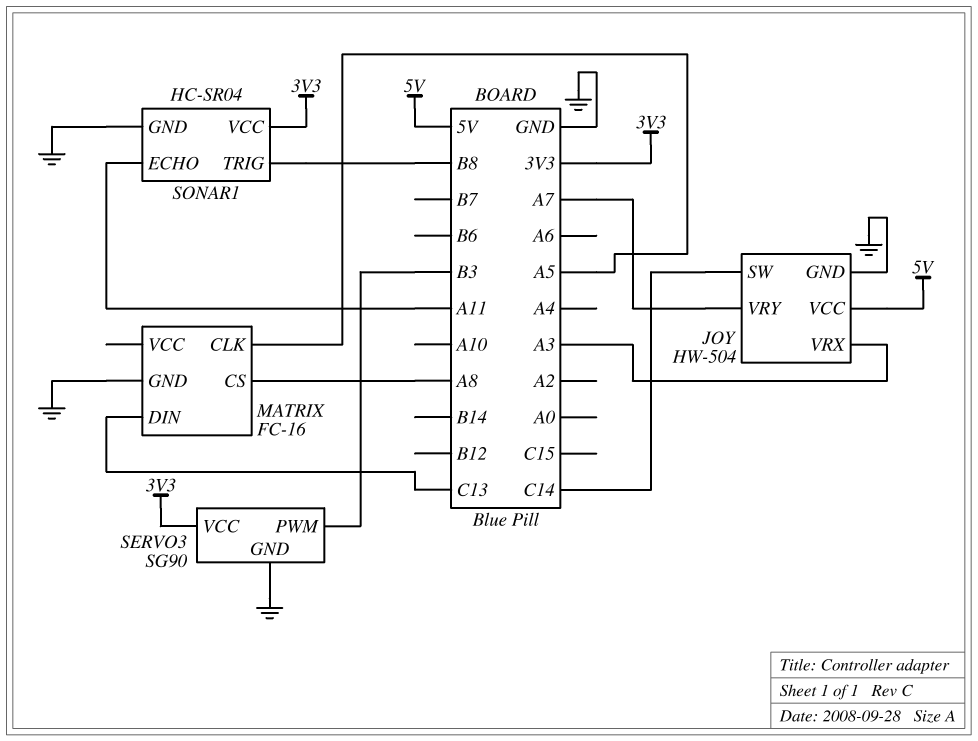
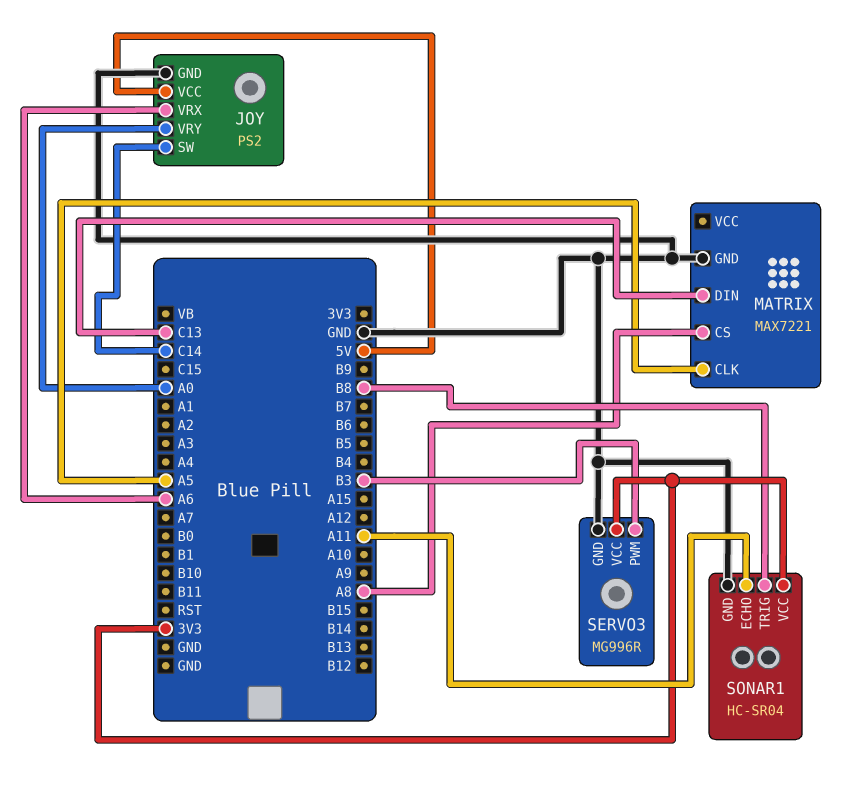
JOY: HW-504 -> PS2
JOY pin VRX: A3 -> A6
JOY pin VRY: A7 -> A0
MATRIX: FC-16 -> MAX7221
SERVO3: SG90 -> MG996R

